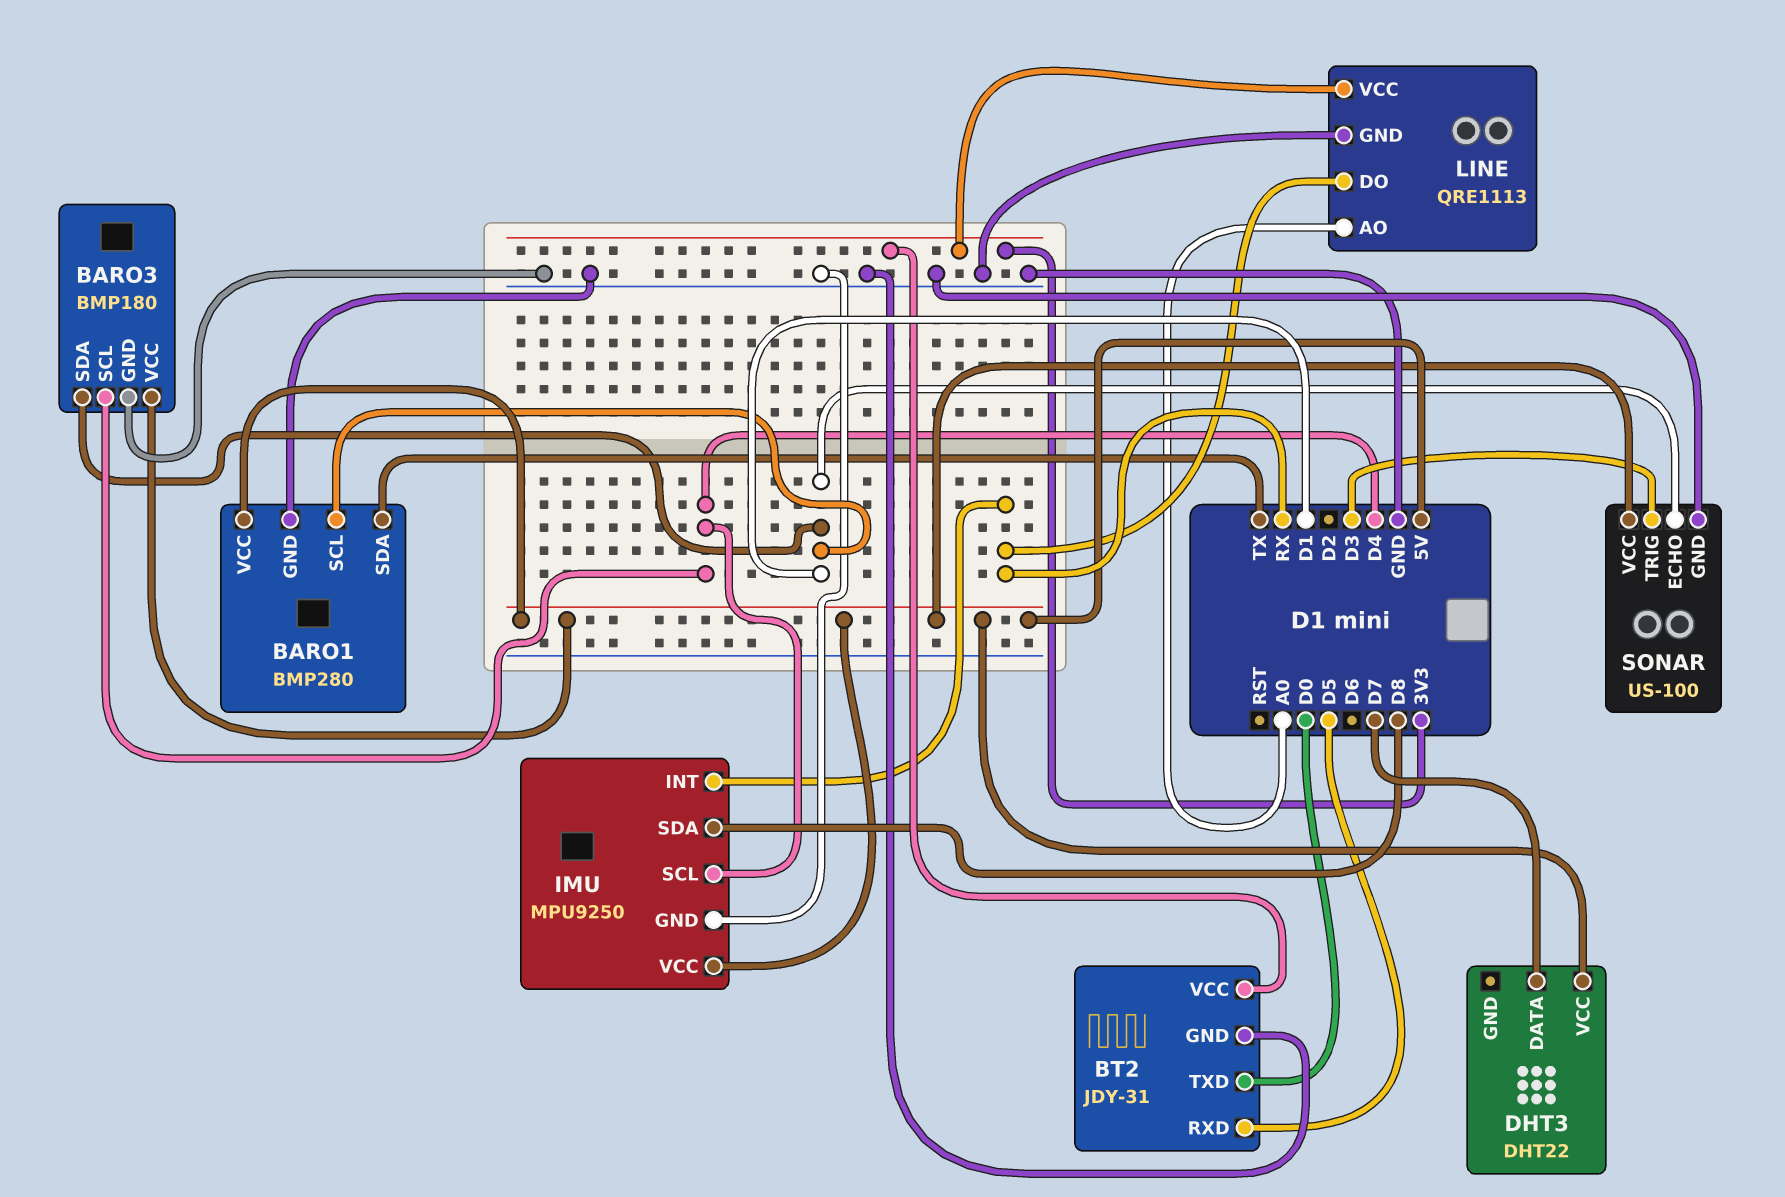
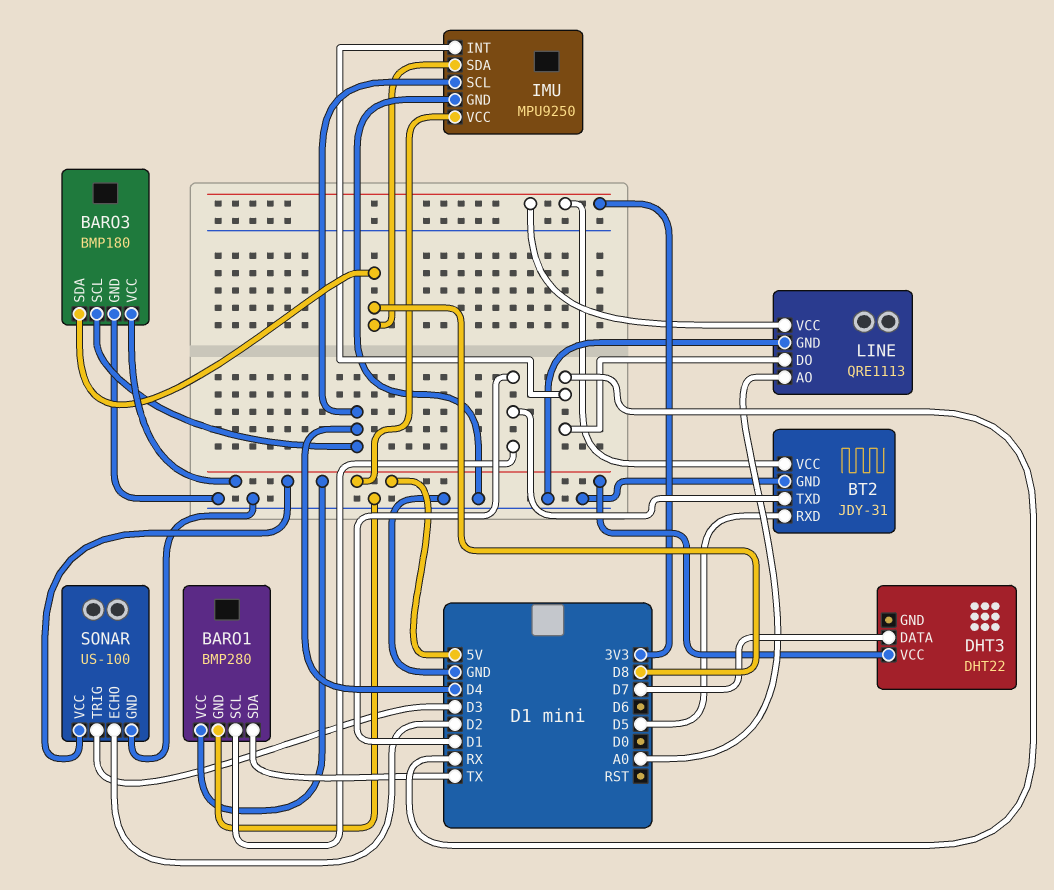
BARO3 pin SDA: D1 -> D8
BT2 pin TXD: D0 -> D1
SONAR pin ECHO: D1 -> D2

